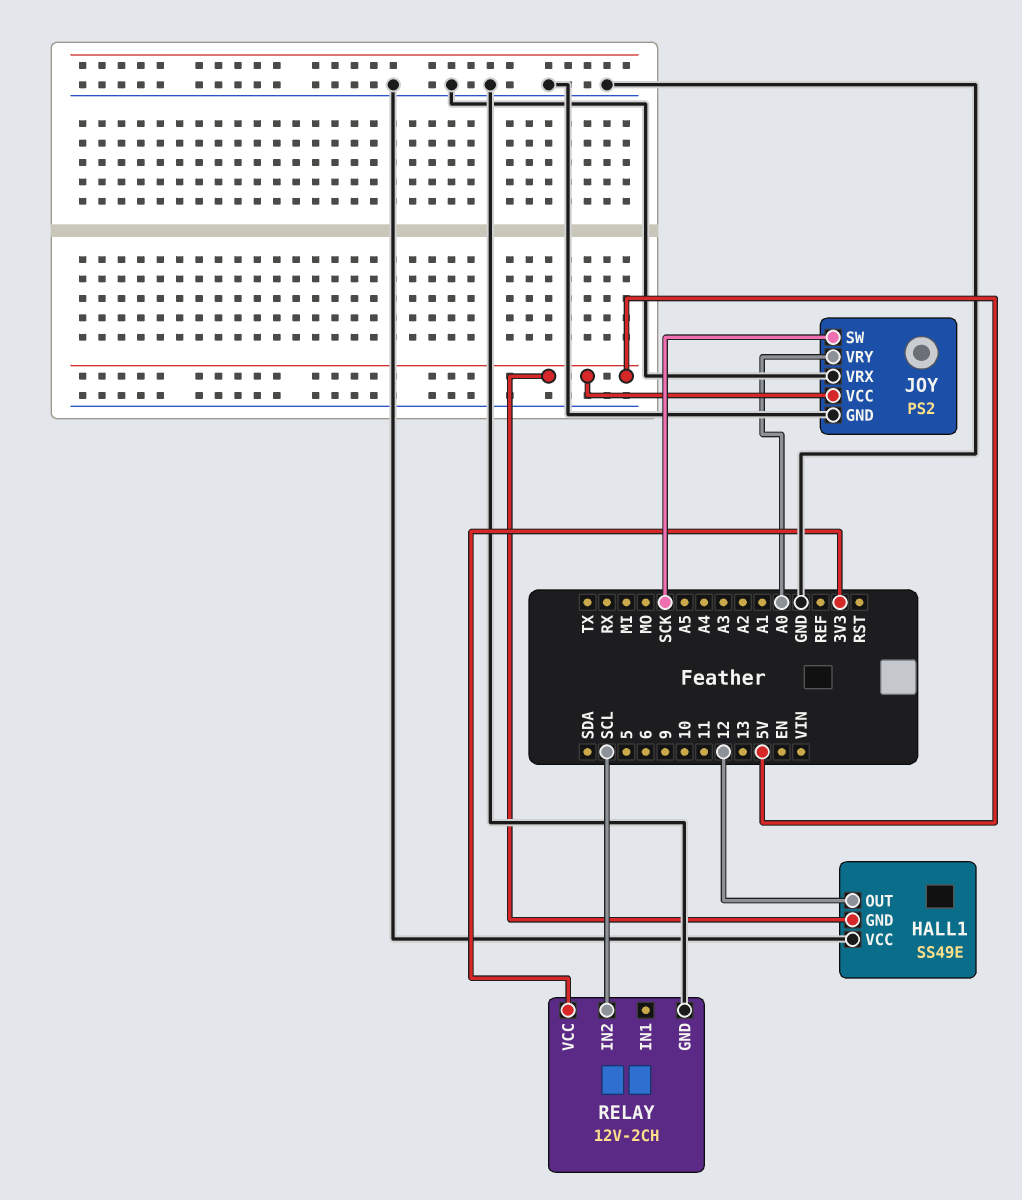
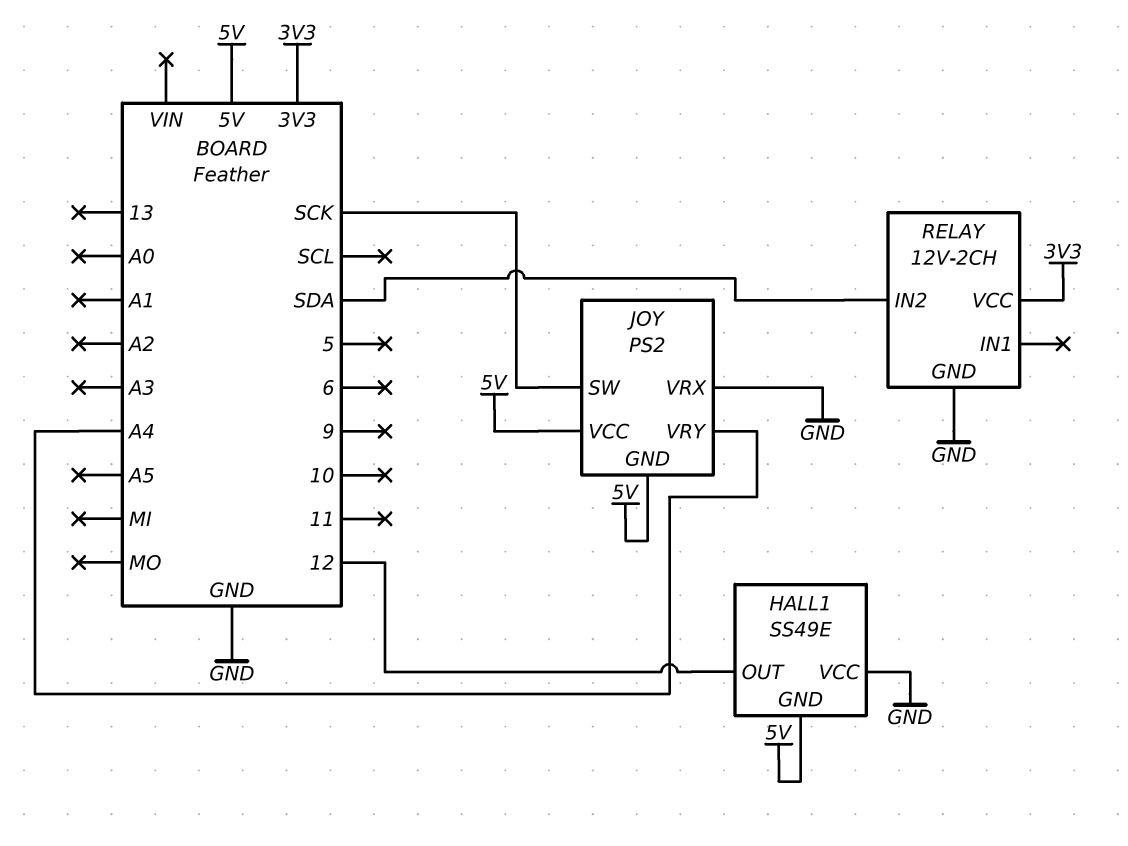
JOY pin GND: GND -> 5V
JOY pin VRY: A0 -> A4
RELAY pin IN2: SCL -> SDA

